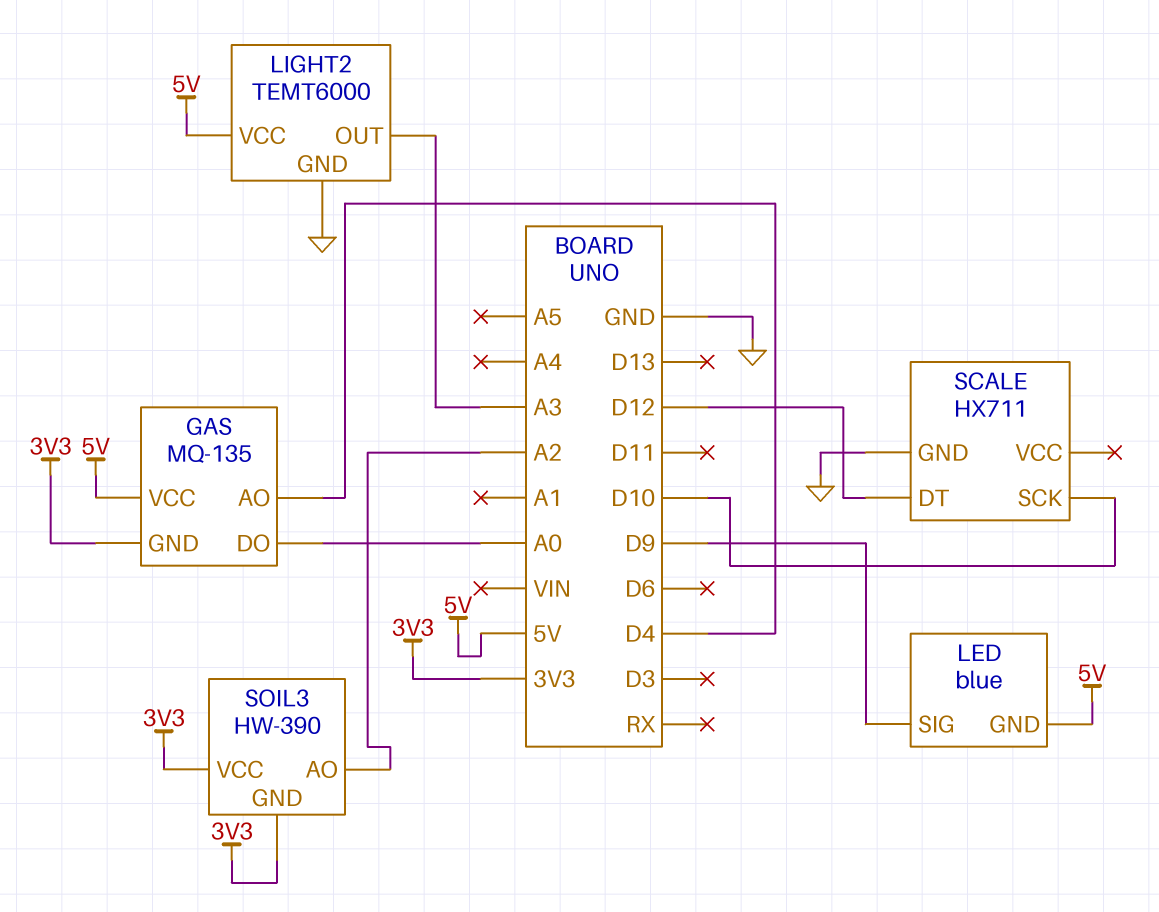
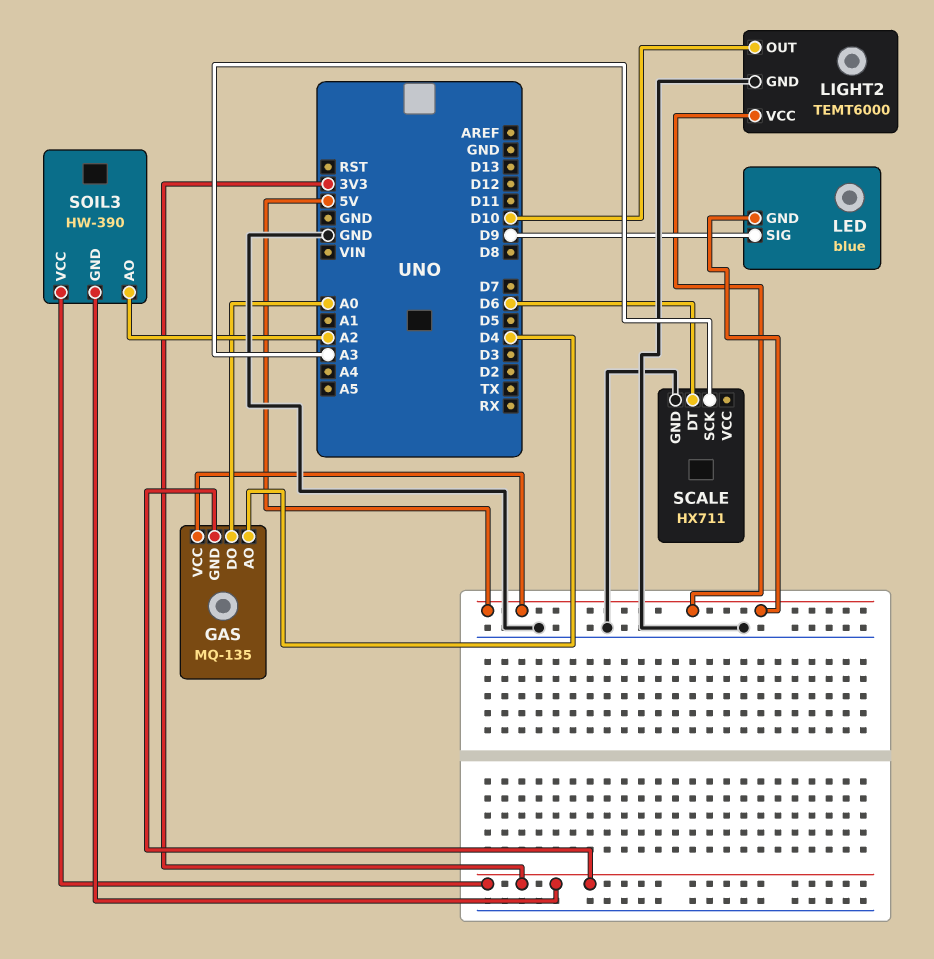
LIGHT2 pin OUT: A3 -> D10
SCALE pin DT: D12 -> D6
SCALE pin SCK: D10 -> A3

